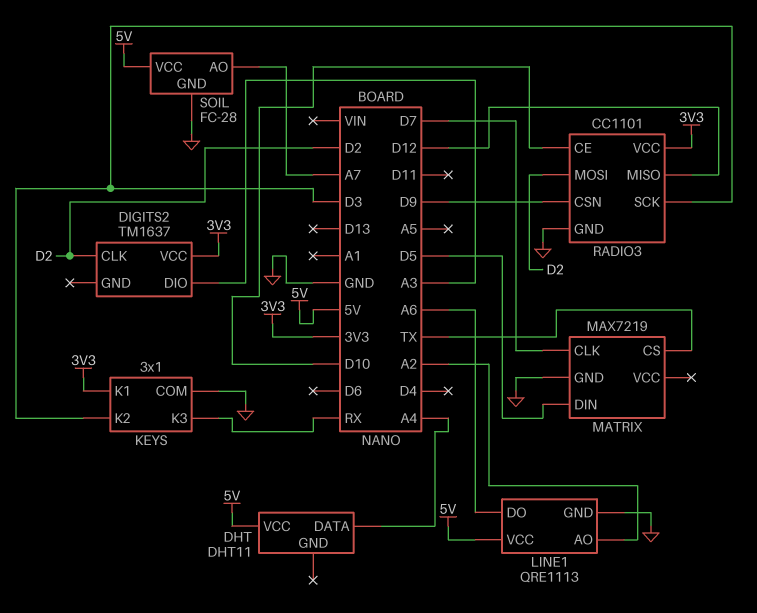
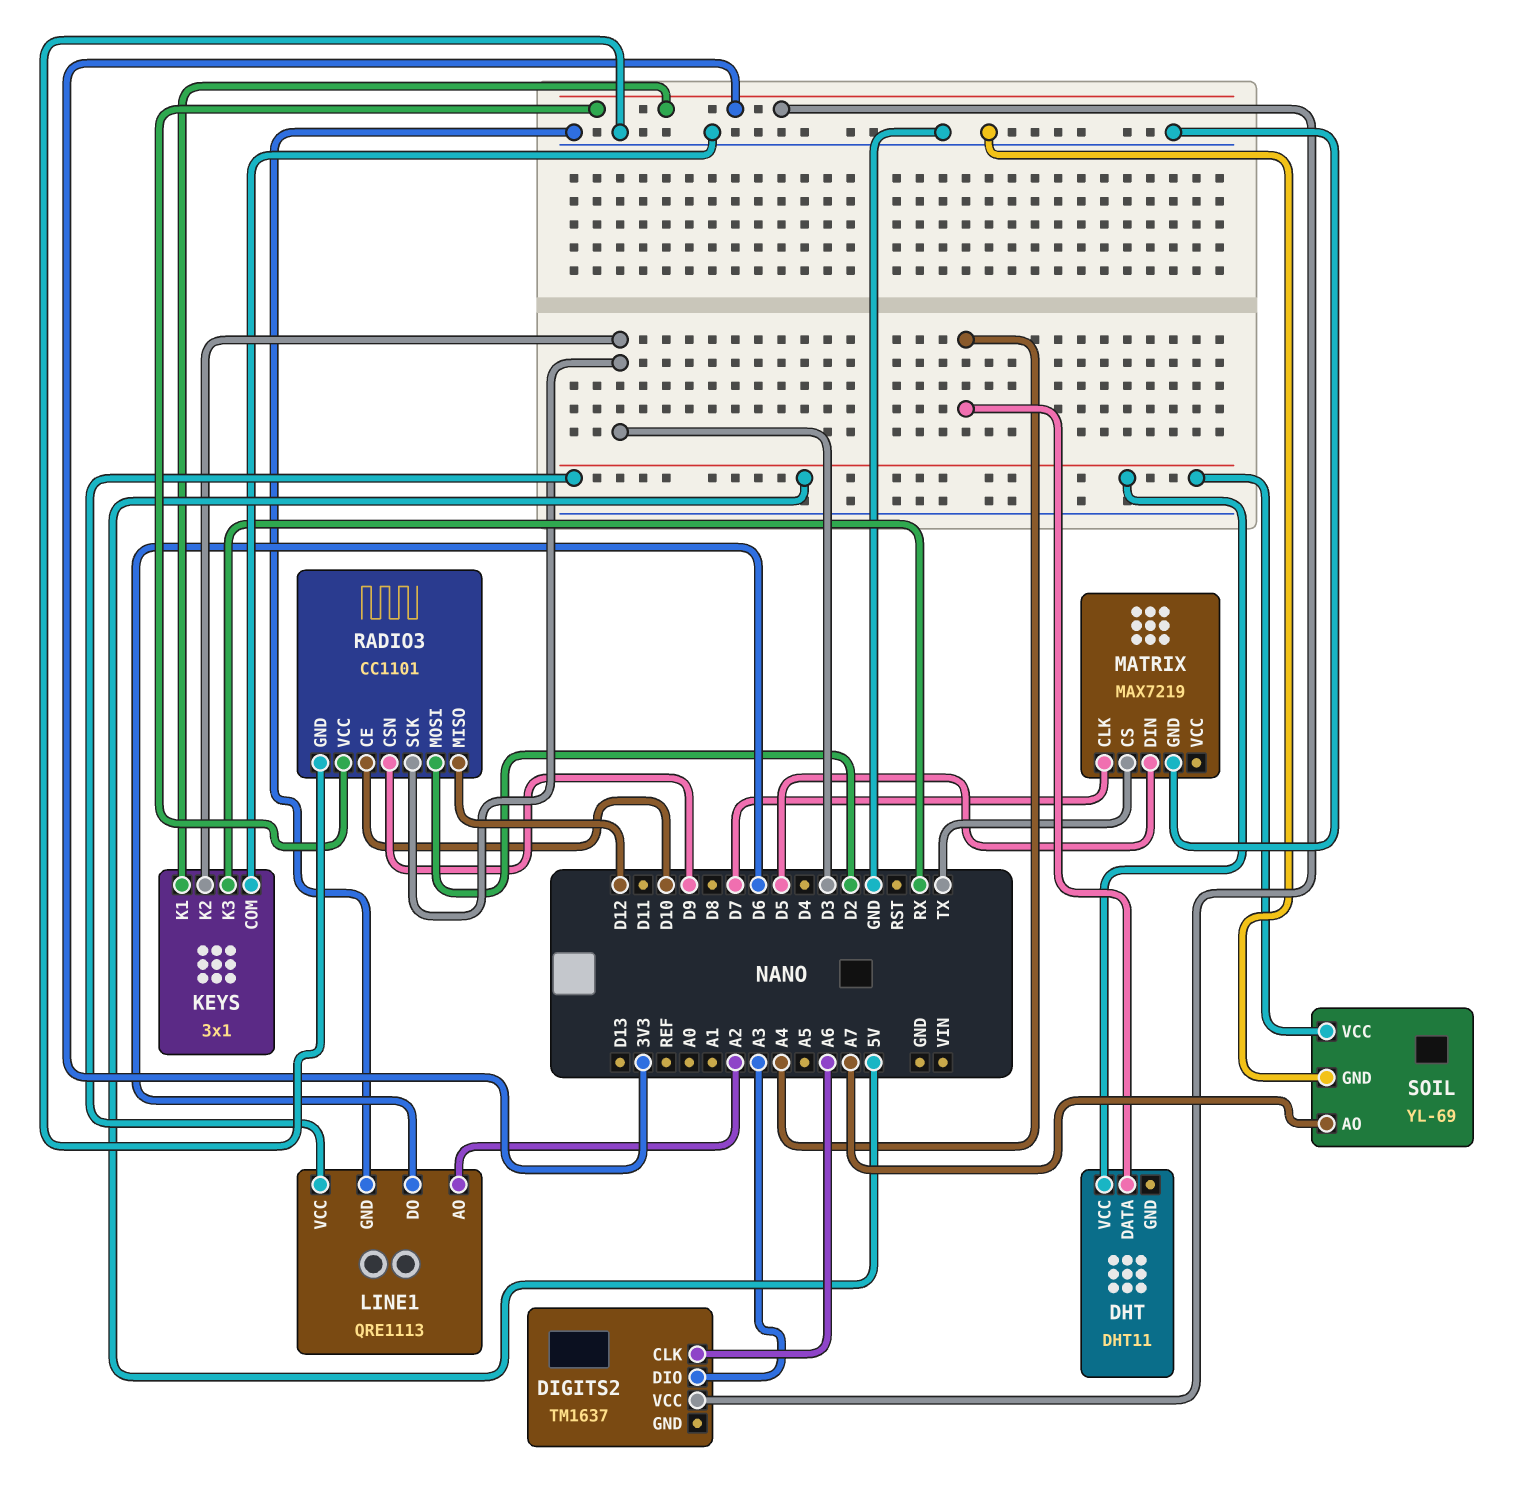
DIGITS2 pin CLK: D2 -> A6
LINE1 pin DO: A6 -> D6
SOIL: FC-28 -> YL-69

